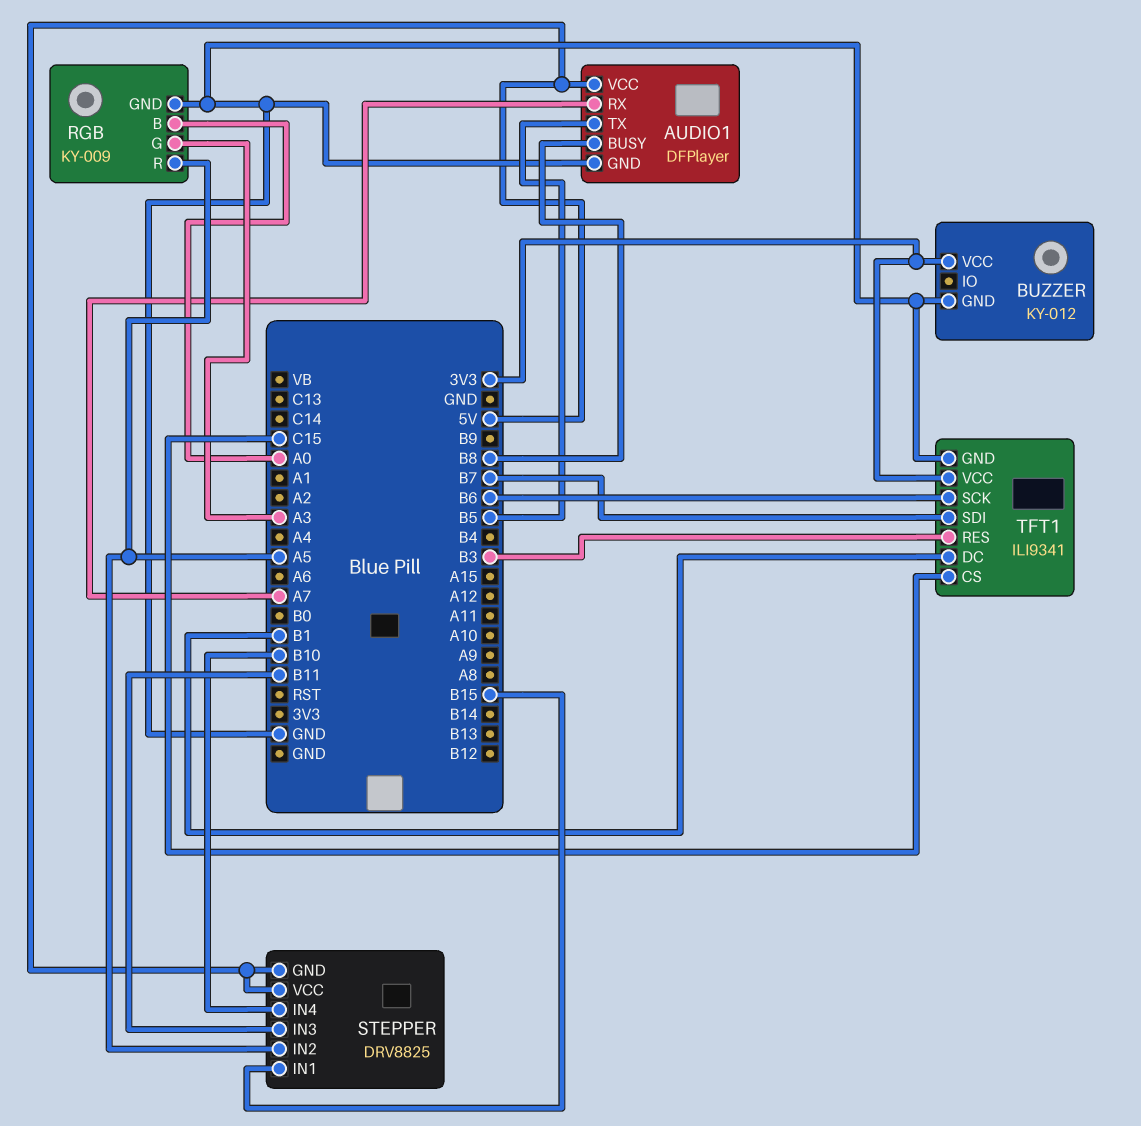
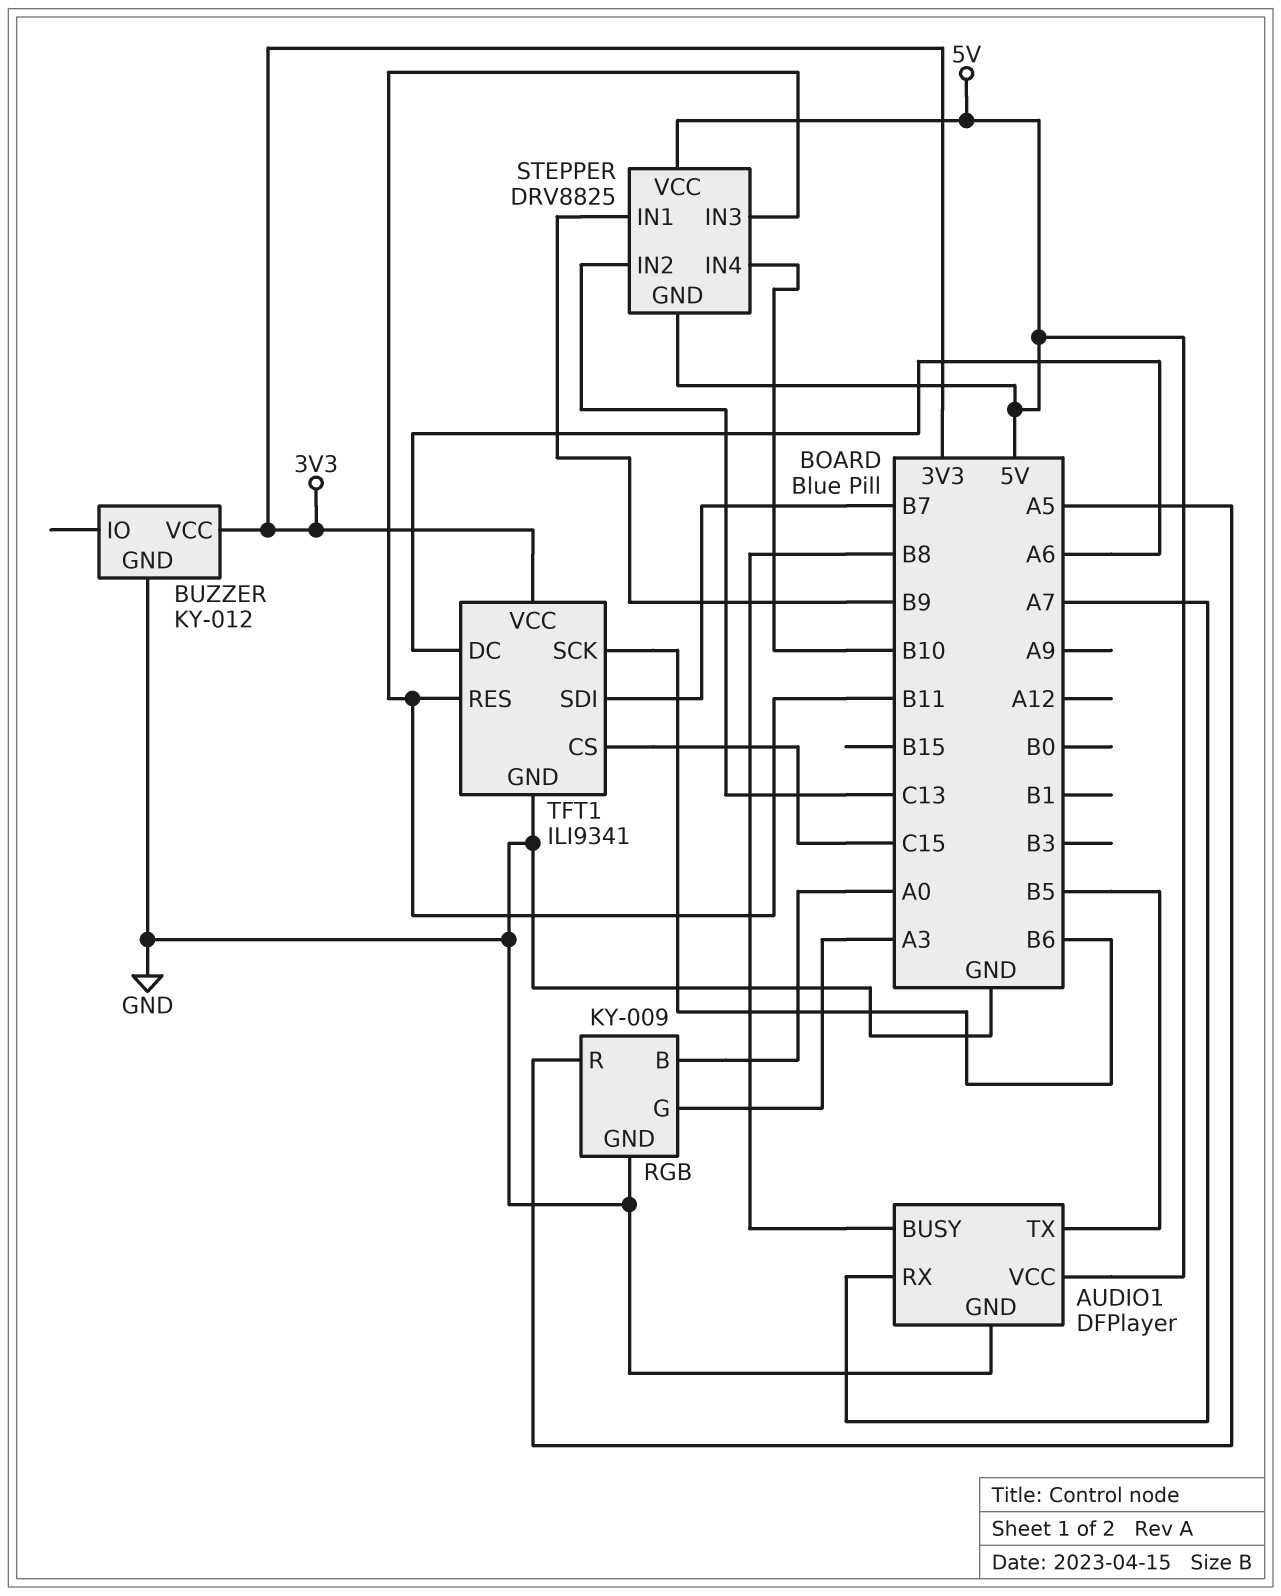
STEPPER pin IN1: B15 -> B9
STEPPER pin IN2: A5 -> C13
TFT1 pin DC: B1 -> A6
TFT1 pin RES: B3 -> B11

